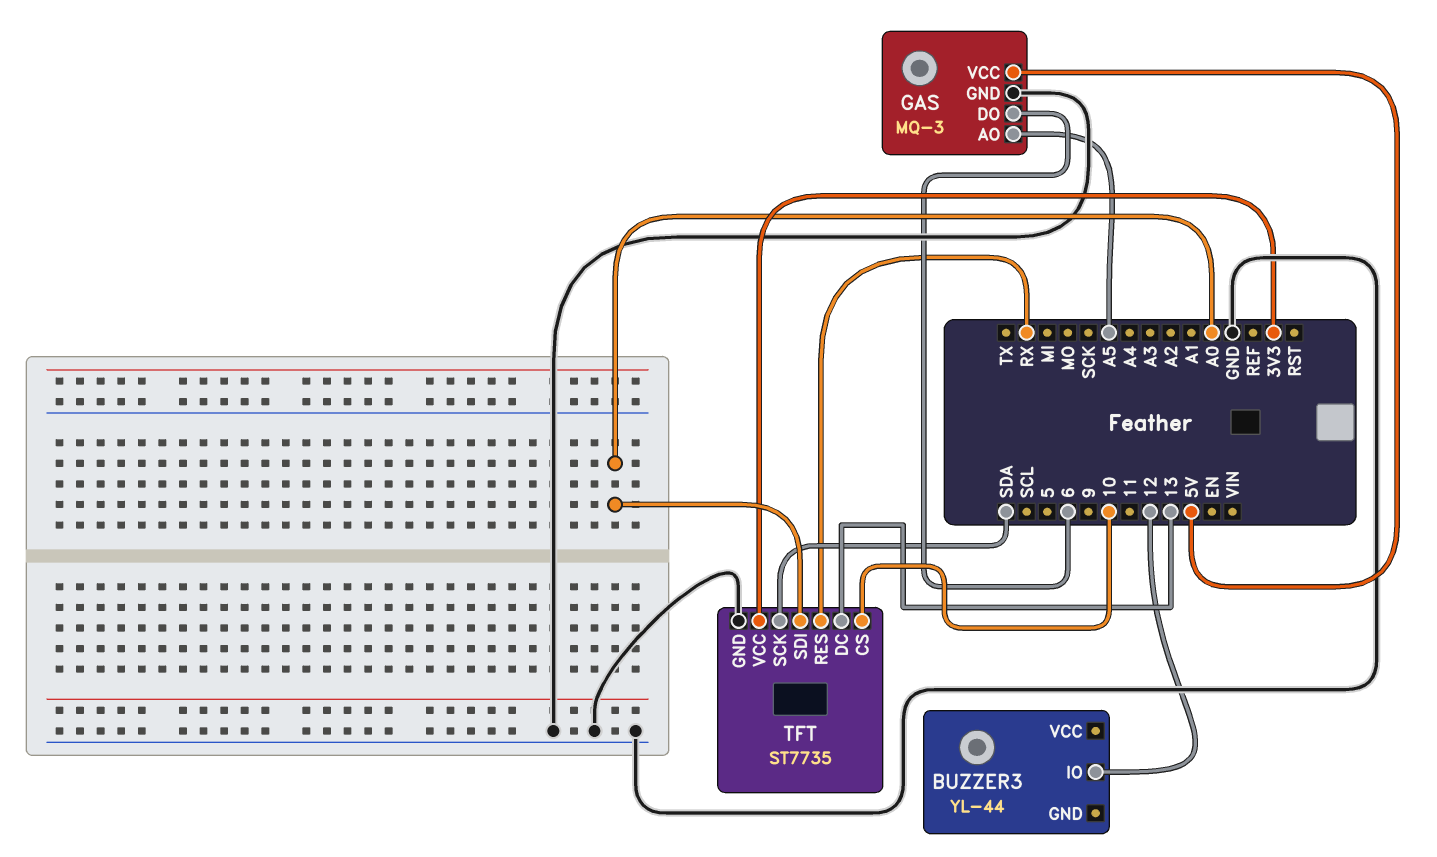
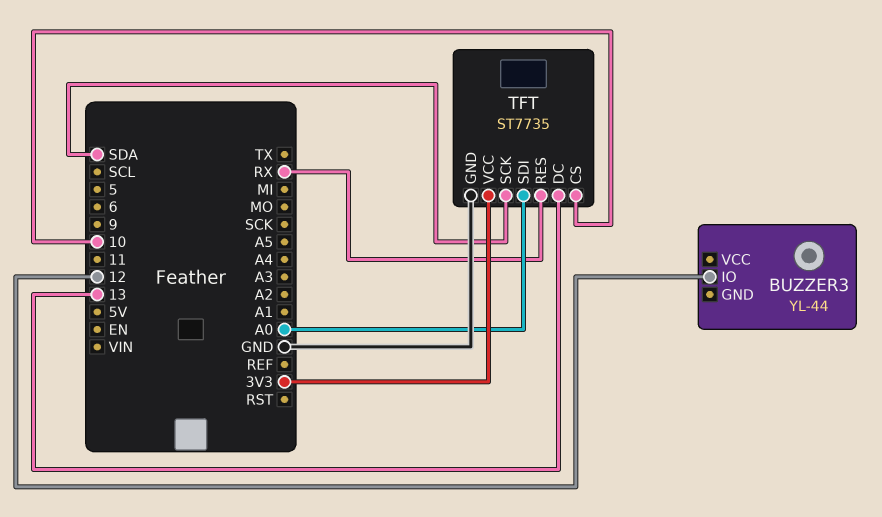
GAS: MQ-3 -> none
GAS pin AO: A5 -> none
GAS pin DO: 6 -> none
GAS pin GND: GND -> none
GAS pin VCC: 5V -> none

